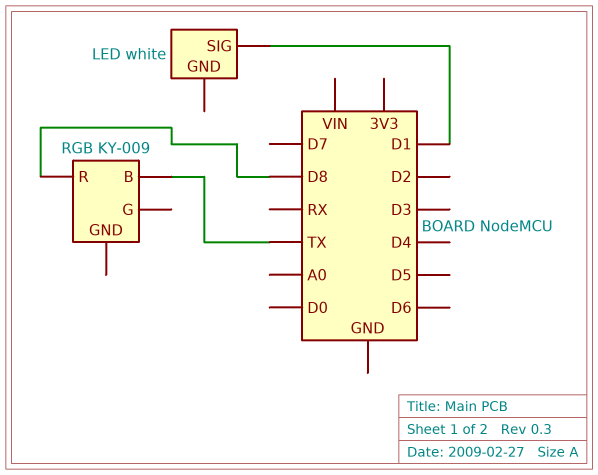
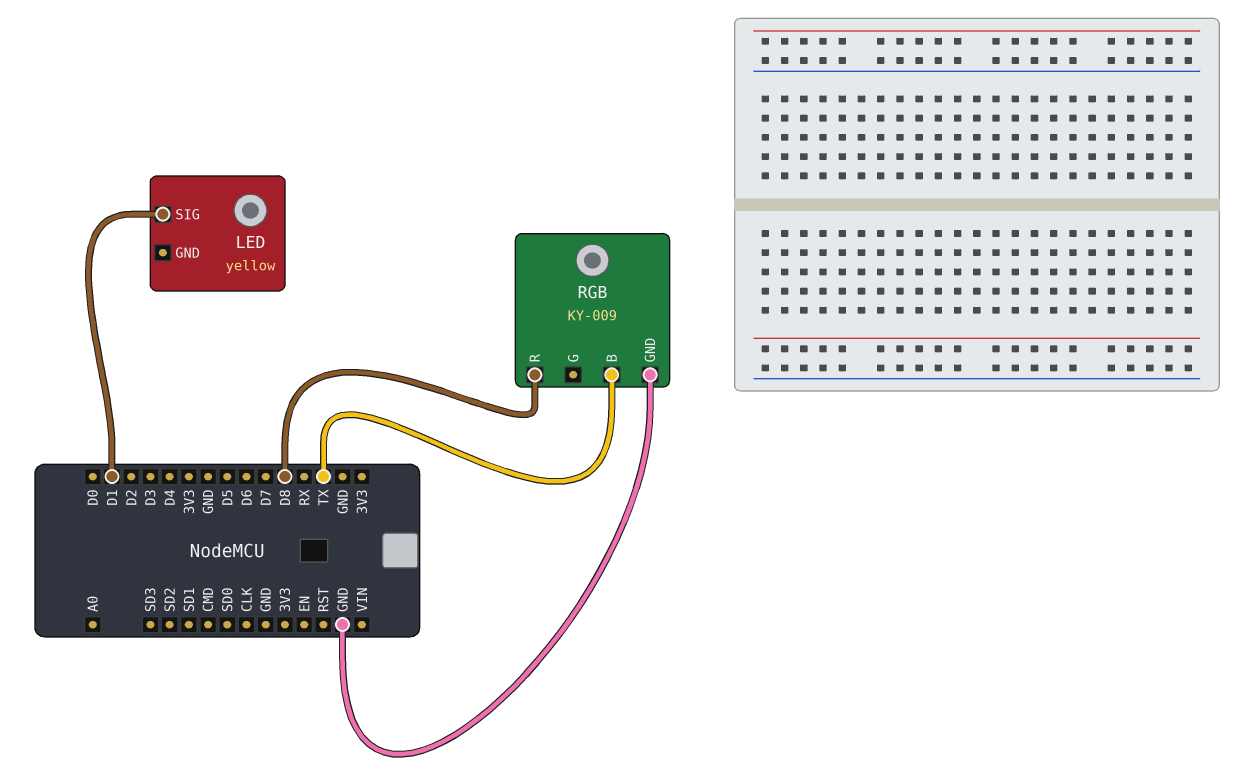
LED: white -> yellow
RGB pin GND: none -> GND

